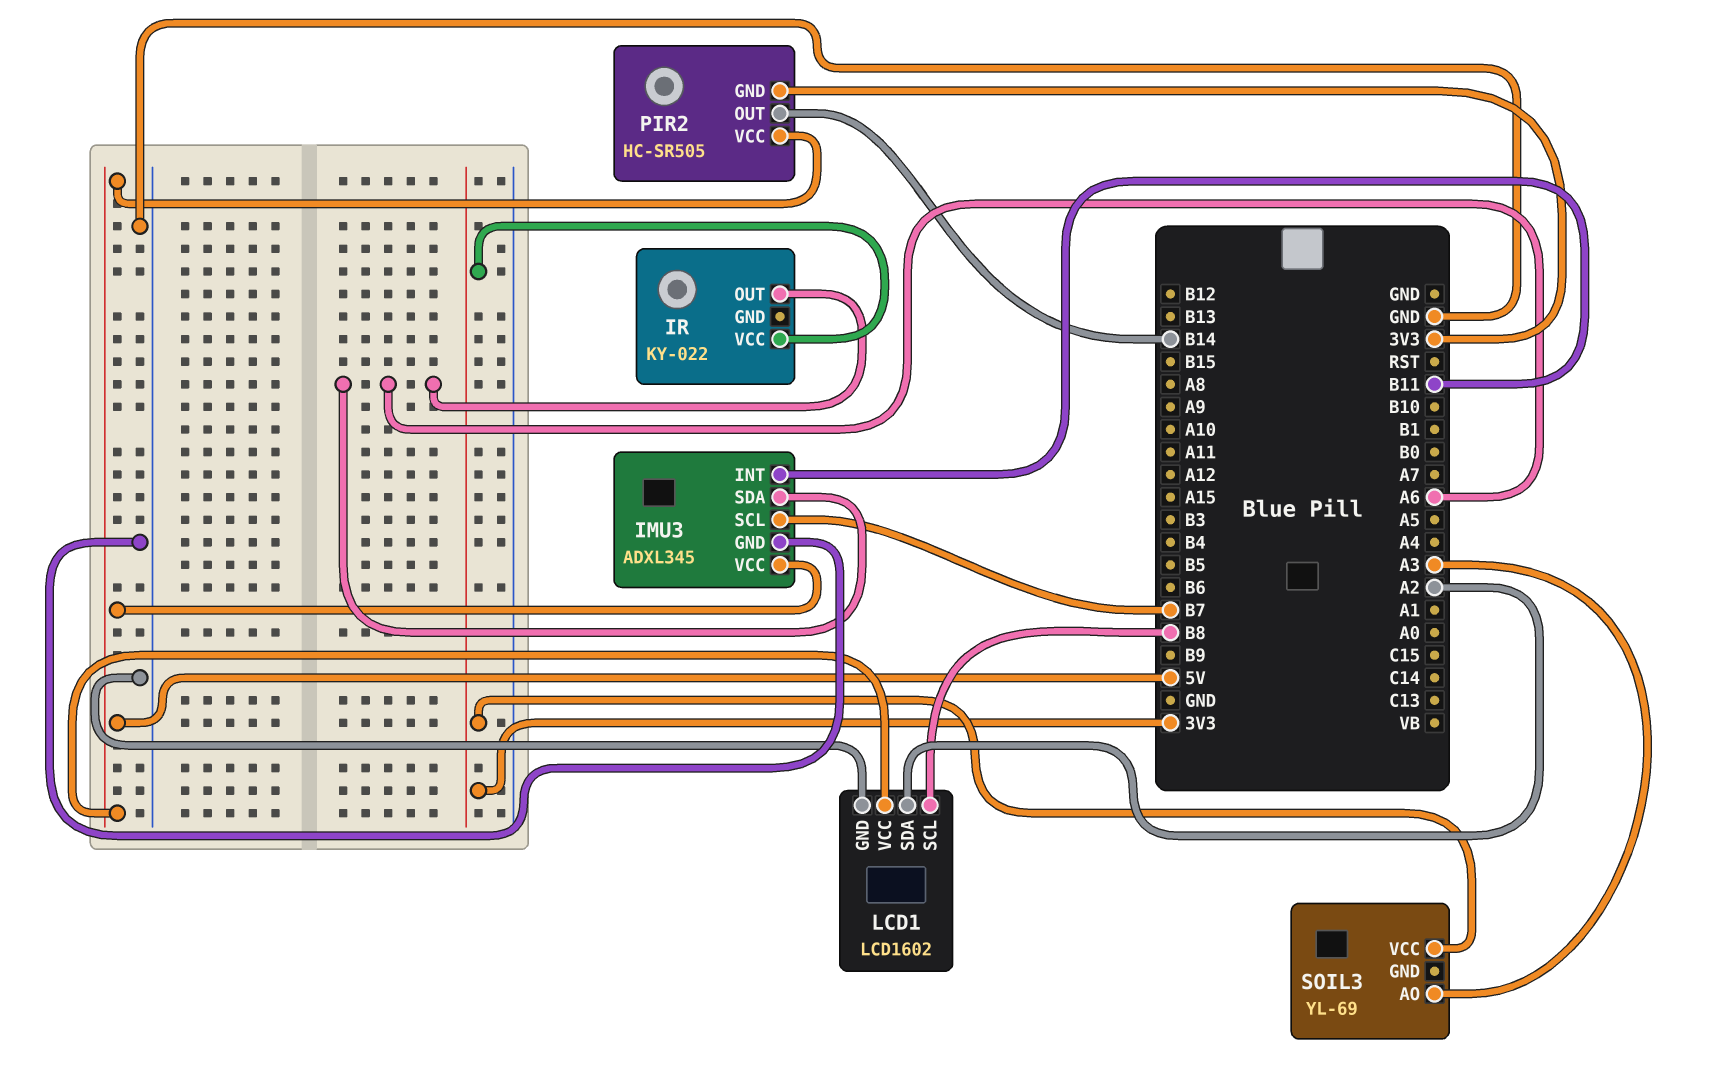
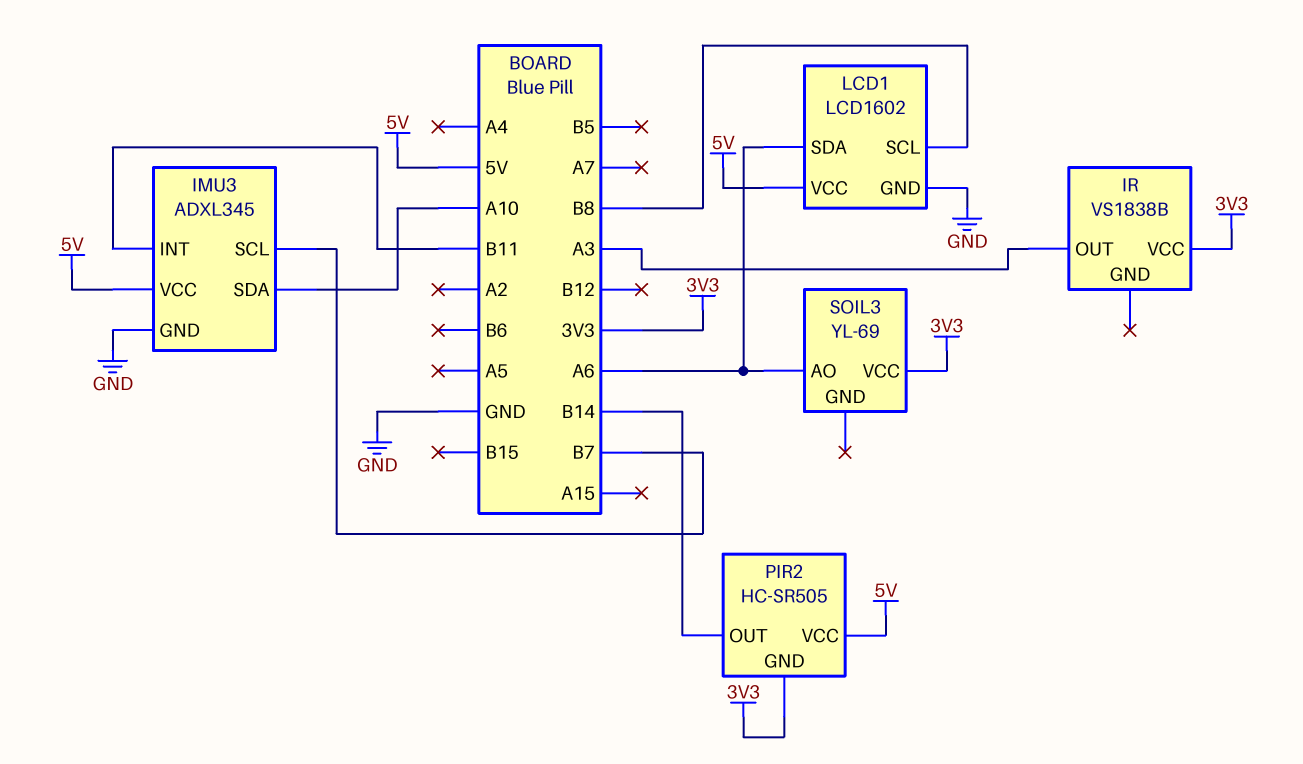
IMU3 pin SDA: A6 -> A10
IR: KY-022 -> VS1838B
IR pin OUT: A6 -> A3
LCD1 pin SDA: A2 -> A6
SOIL3 pin AO: A3 -> A6

